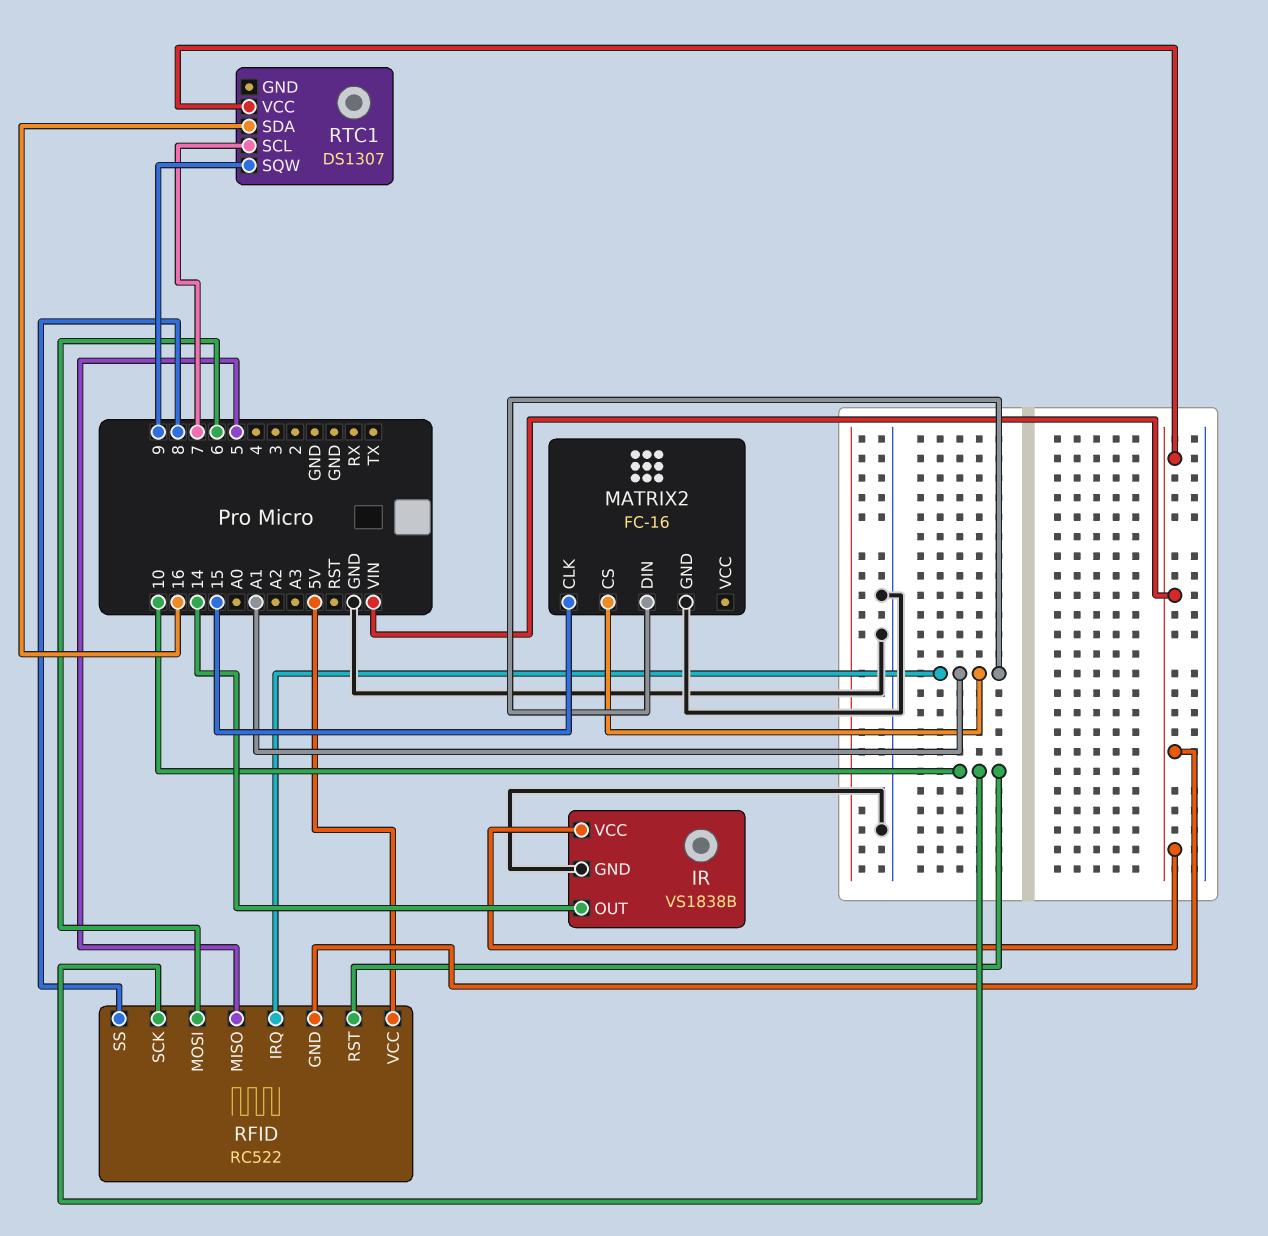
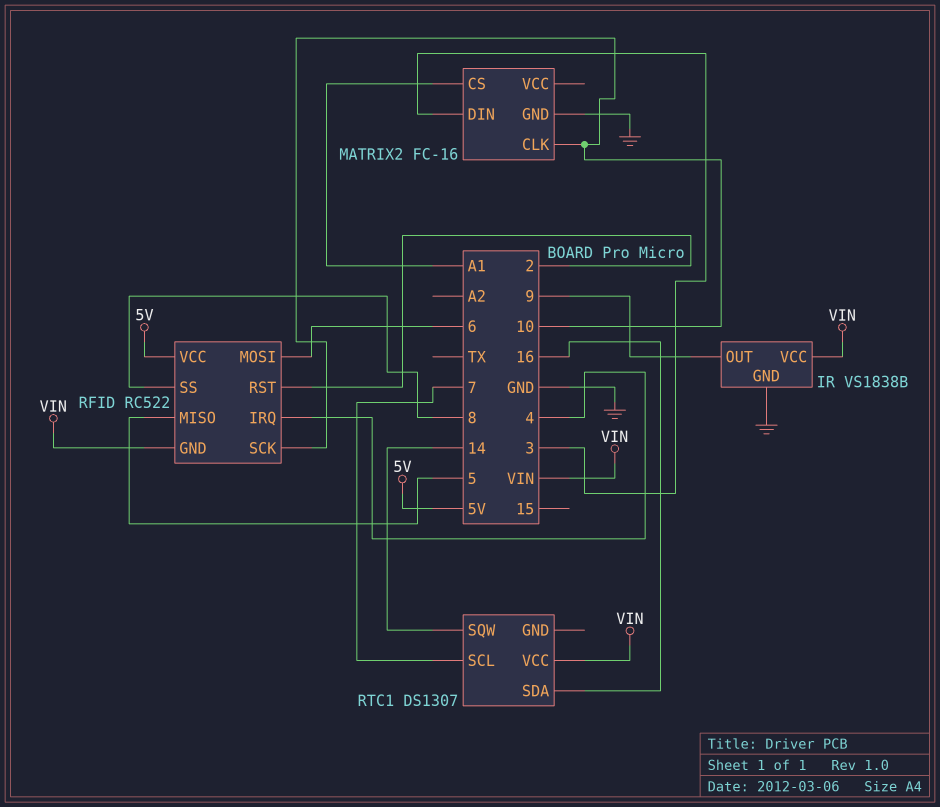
IR pin OUT: 14 -> 9
MATRIX2 pin CLK: 15 -> 10
MATRIX2 pin DIN: A1 -> 3
RFID pin IRQ: A1 -> 4
RFID pin RST: 10 -> 2
RTC1 pin SQW: 9 -> 14

